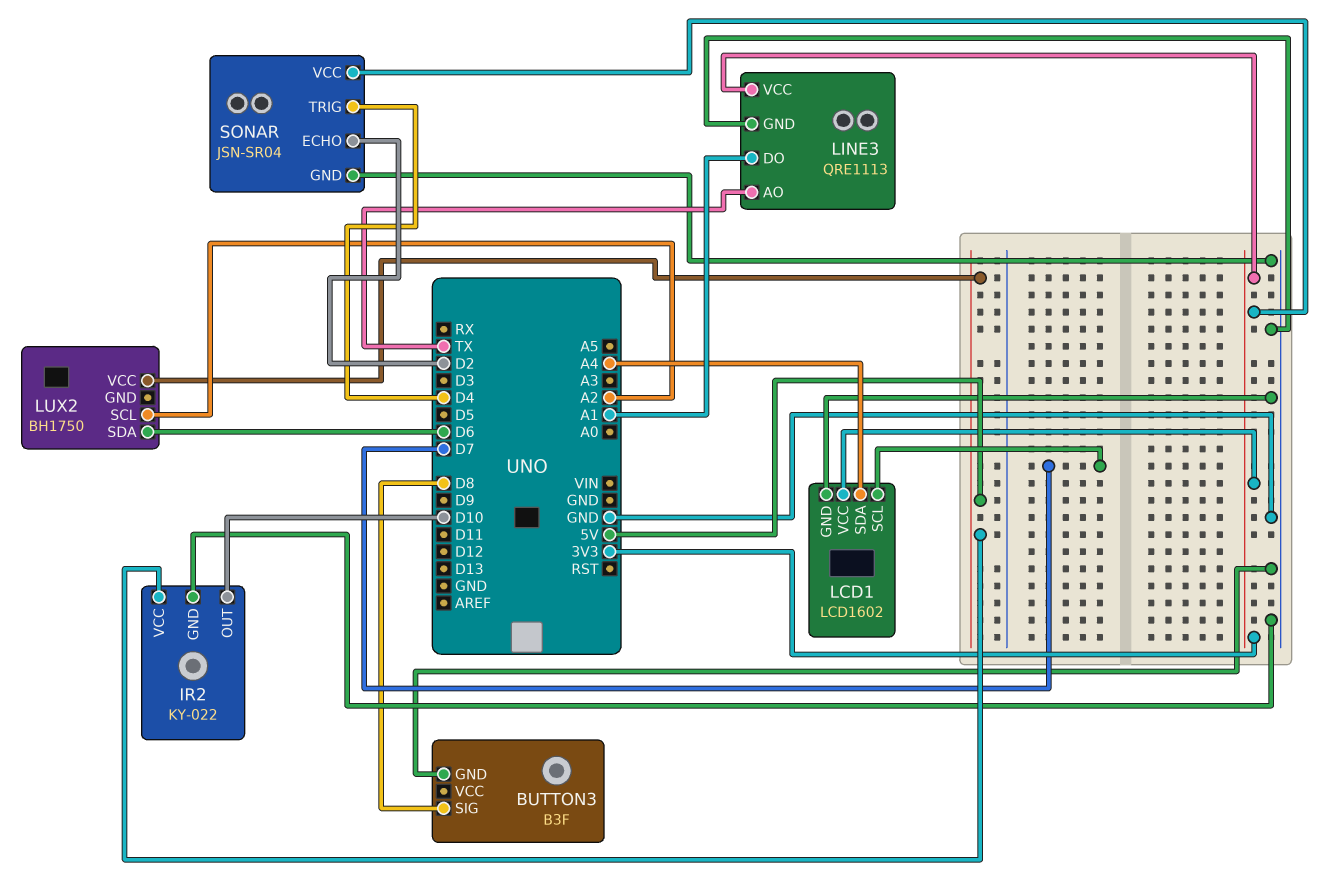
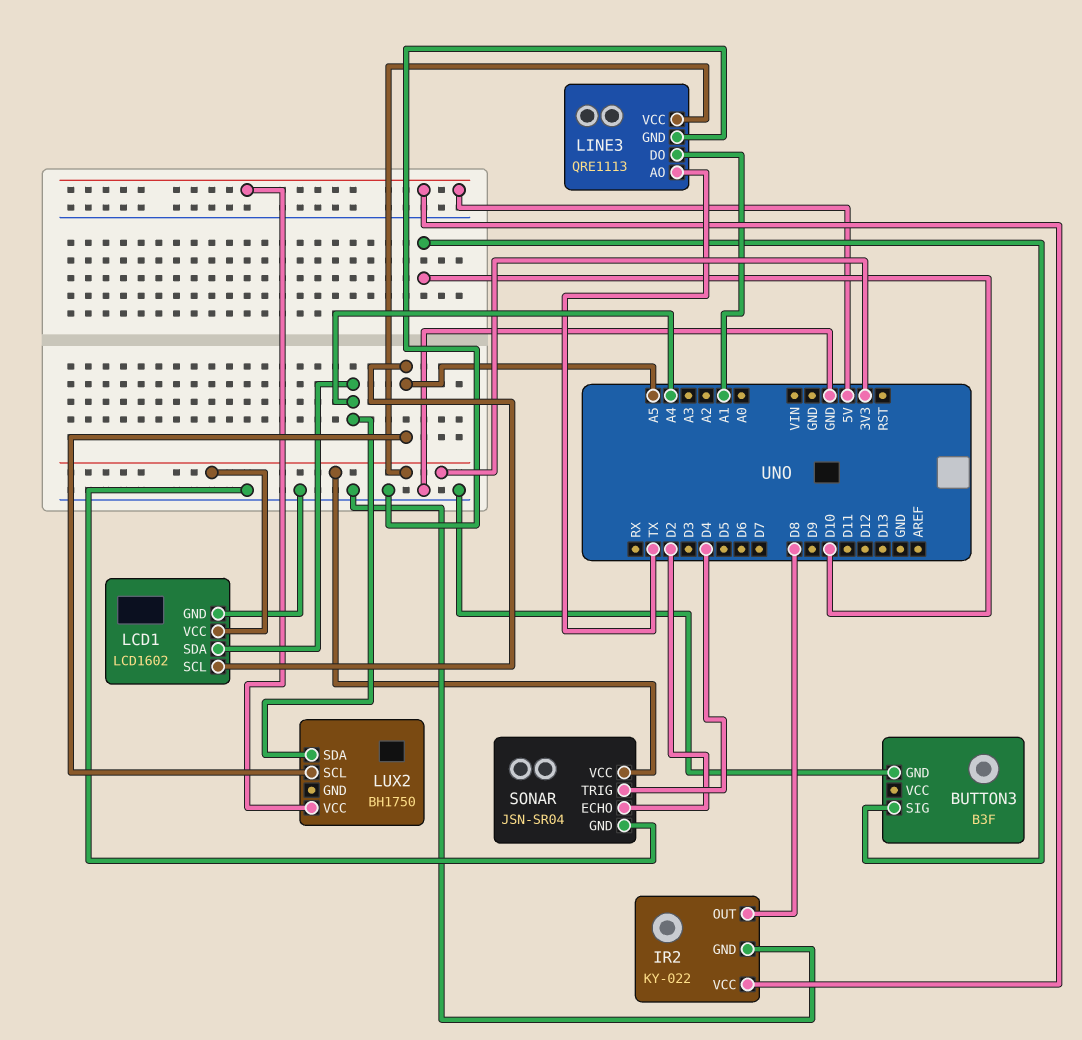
BUTTON3 pin SIG: D8 -> D10
IR2 pin OUT: D10 -> D8
LCD1 pin SCL: D7 -> A5
LUX2 pin SCL: A2 -> A5
LUX2 pin SDA: D6 -> A4

